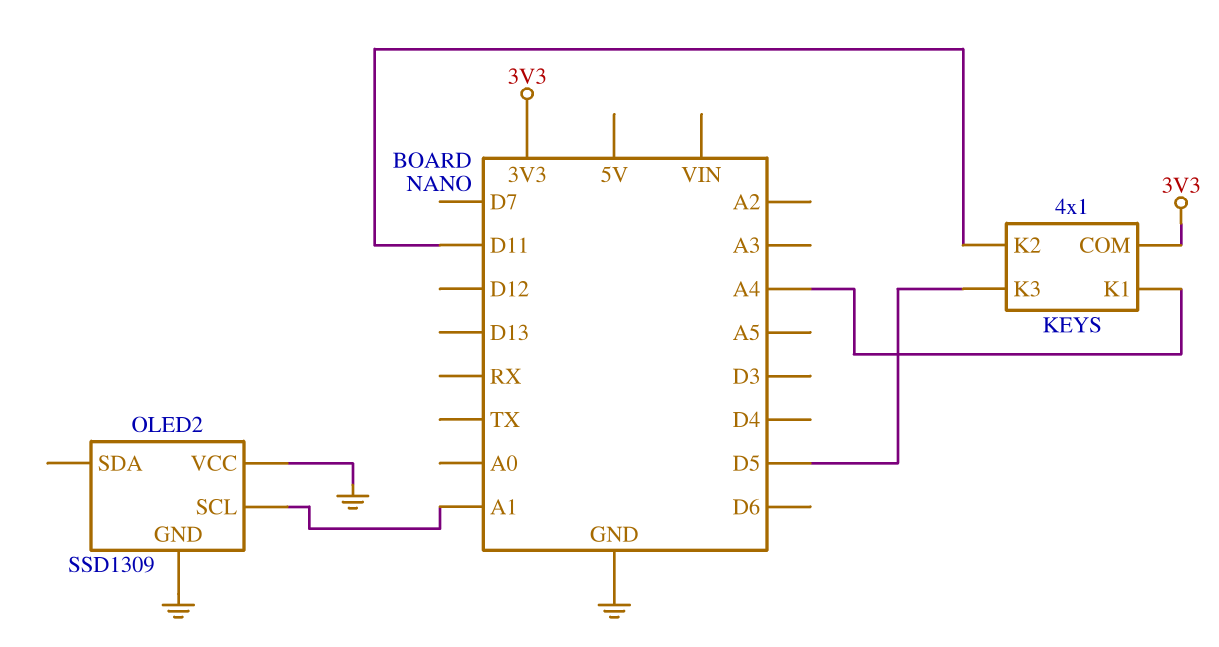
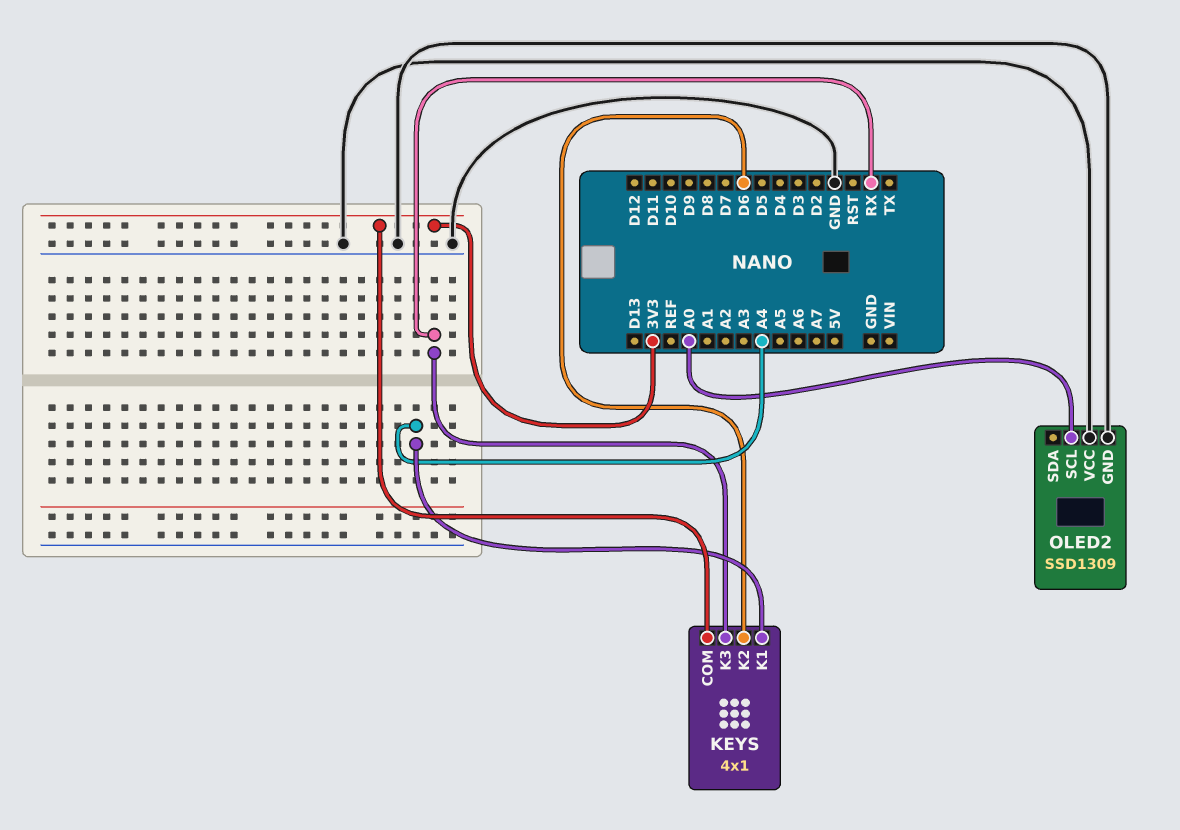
KEYS pin K2: D11 -> D6
KEYS pin K3: D5 -> RX
OLED2 pin SCL: A1 -> A0

